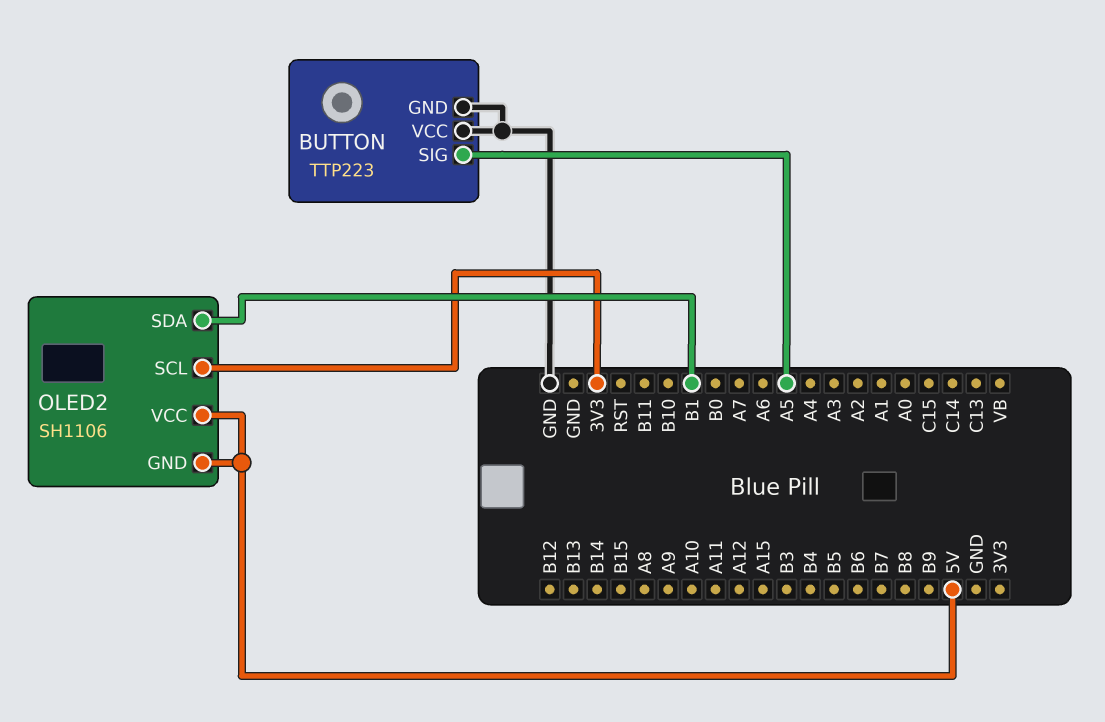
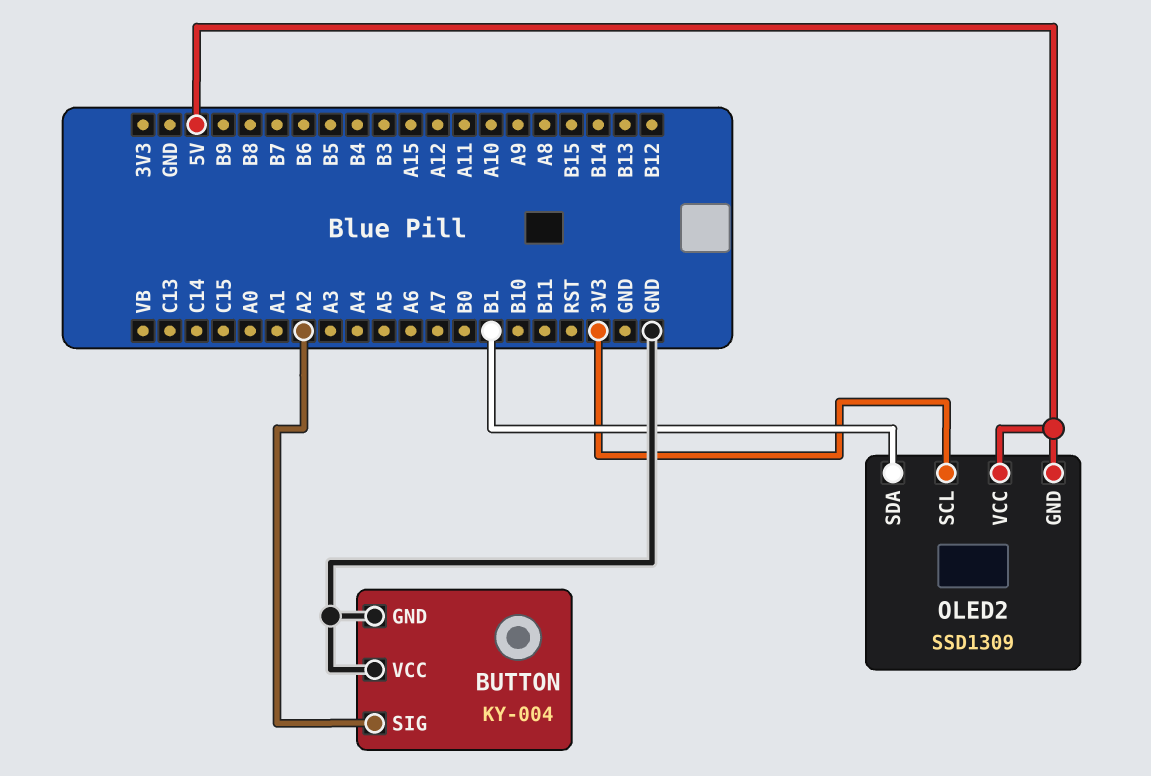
BUTTON: TTP223 -> KY-004
BUTTON pin SIG: A5 -> A2
OLED2: SH1106 -> SSD1309

